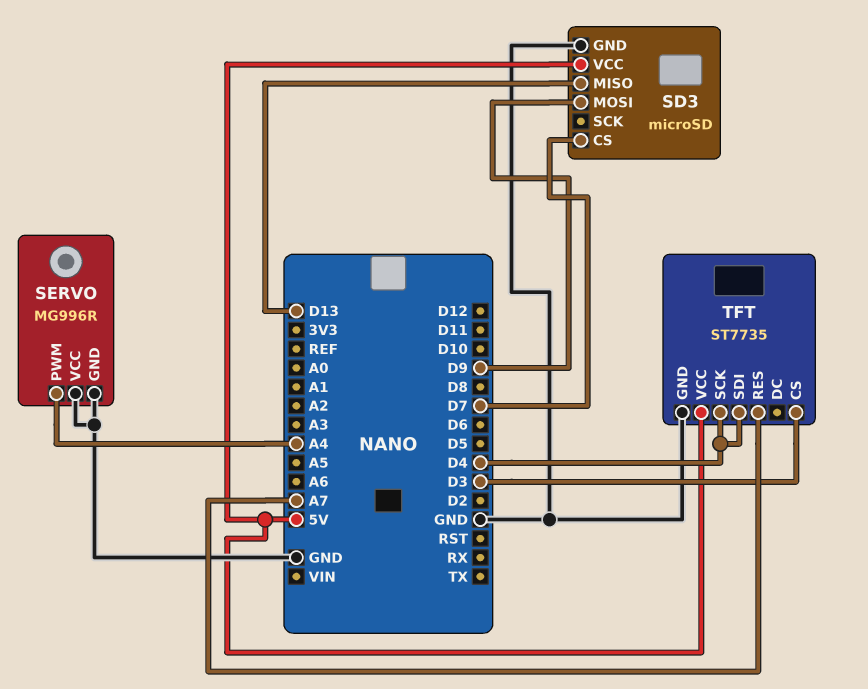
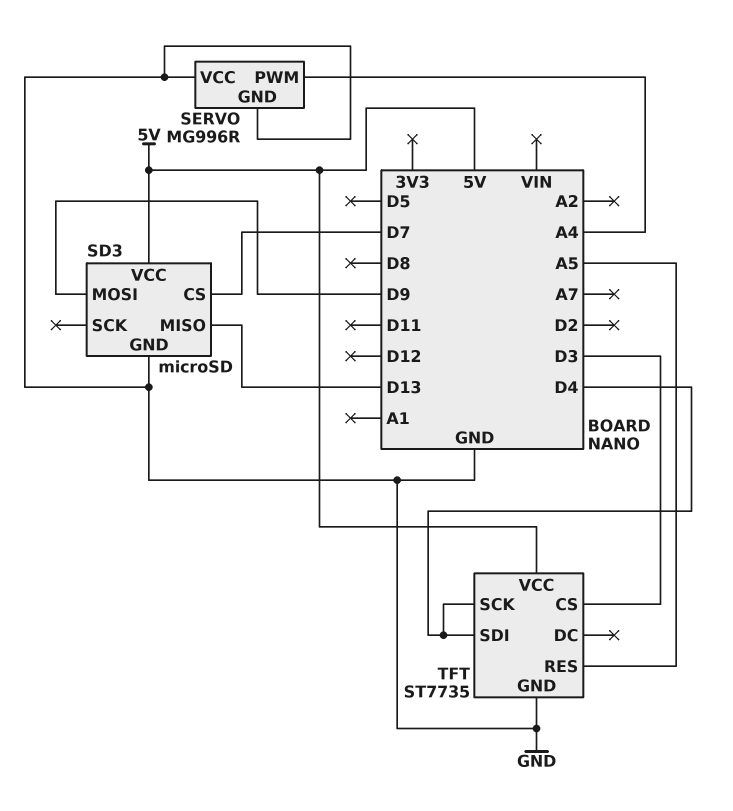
TFT pin RES: A7 -> A5

